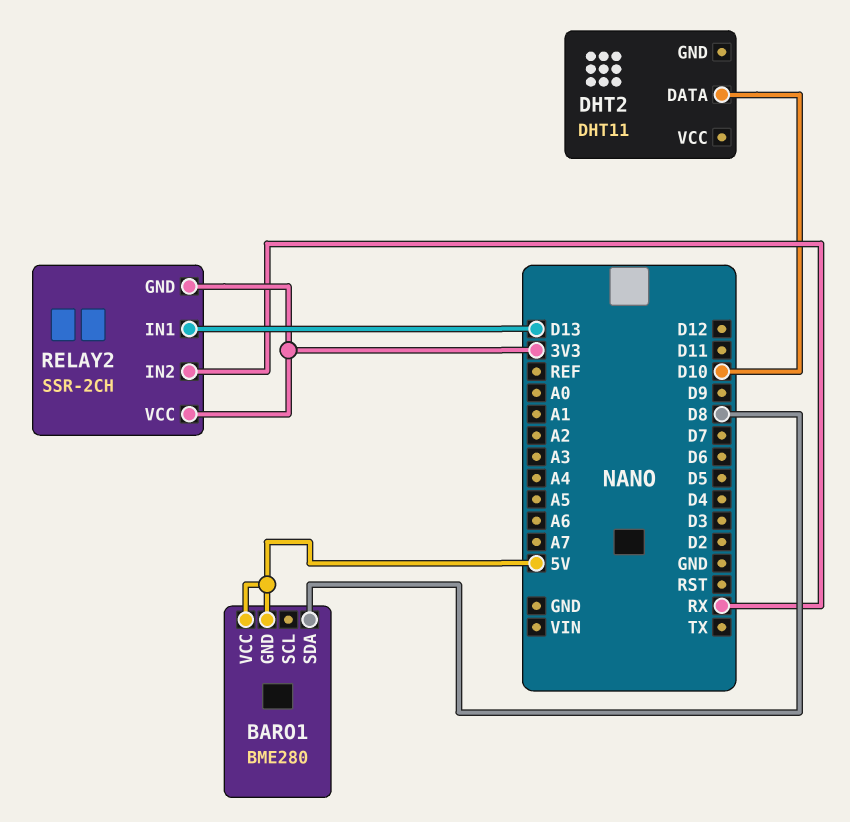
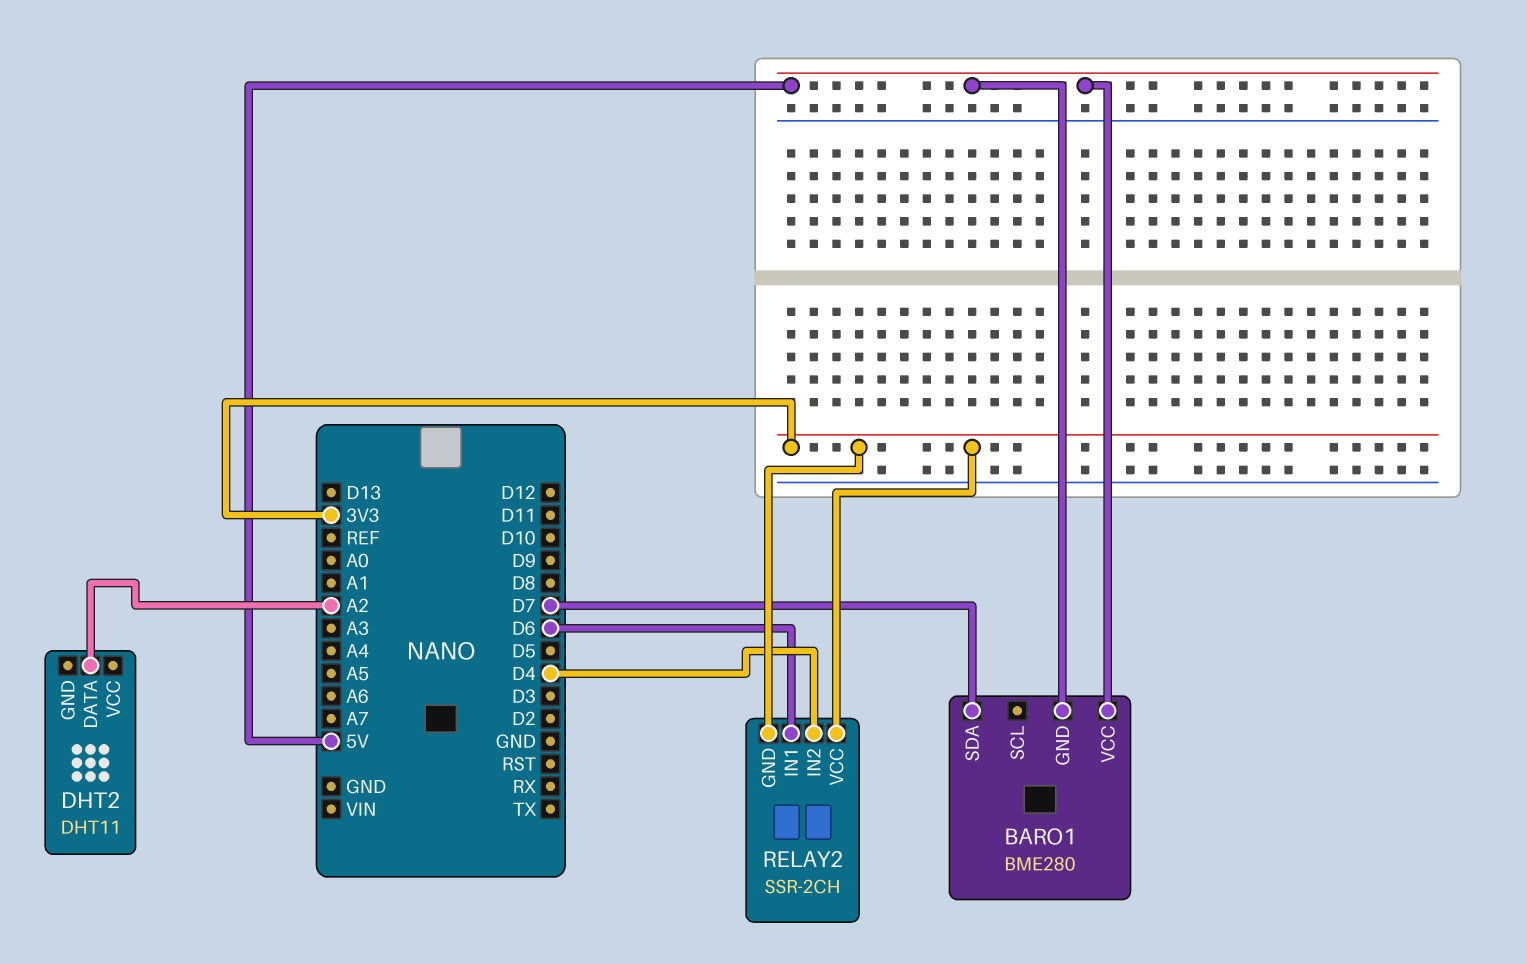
BARO1 pin SDA: D8 -> D7
DHT2 pin DATA: D10 -> A2
RELAY2 pin IN1: D13 -> D6
RELAY2 pin IN2: RX -> D4

